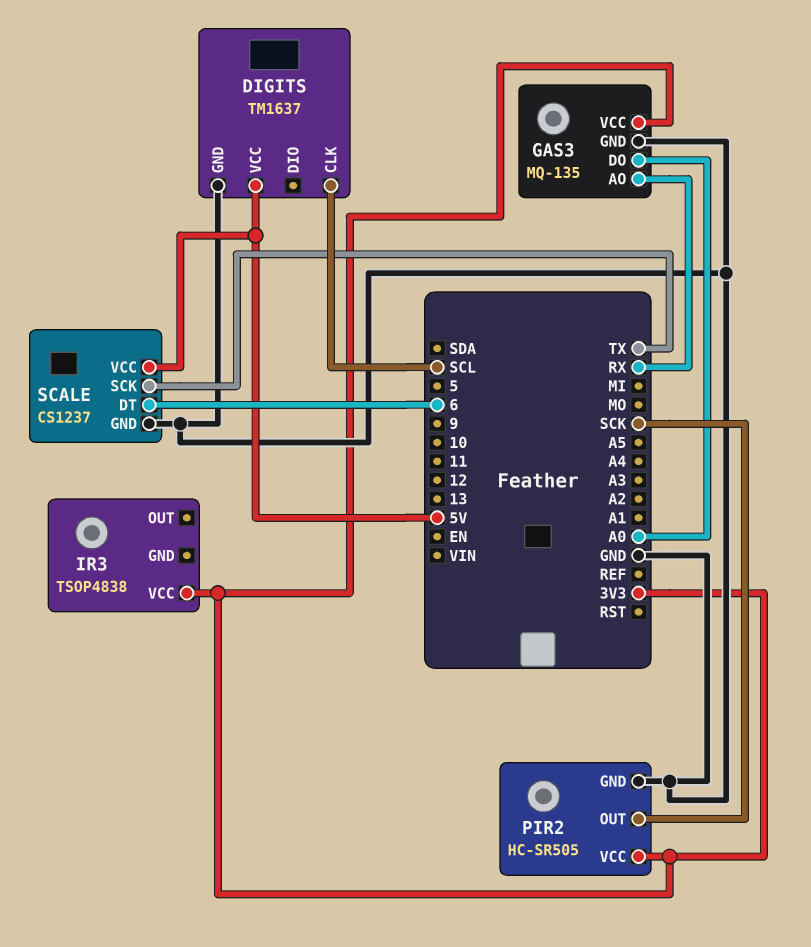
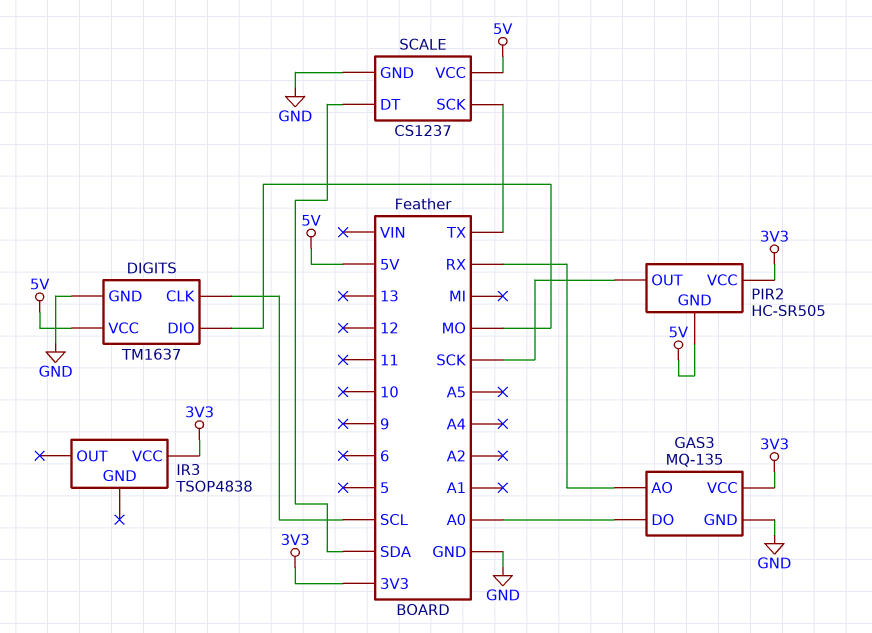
DIGITS pin DIO: none -> MO
PIR2 pin GND: GND -> 5V
SCALE pin DT: 6 -> SDA

